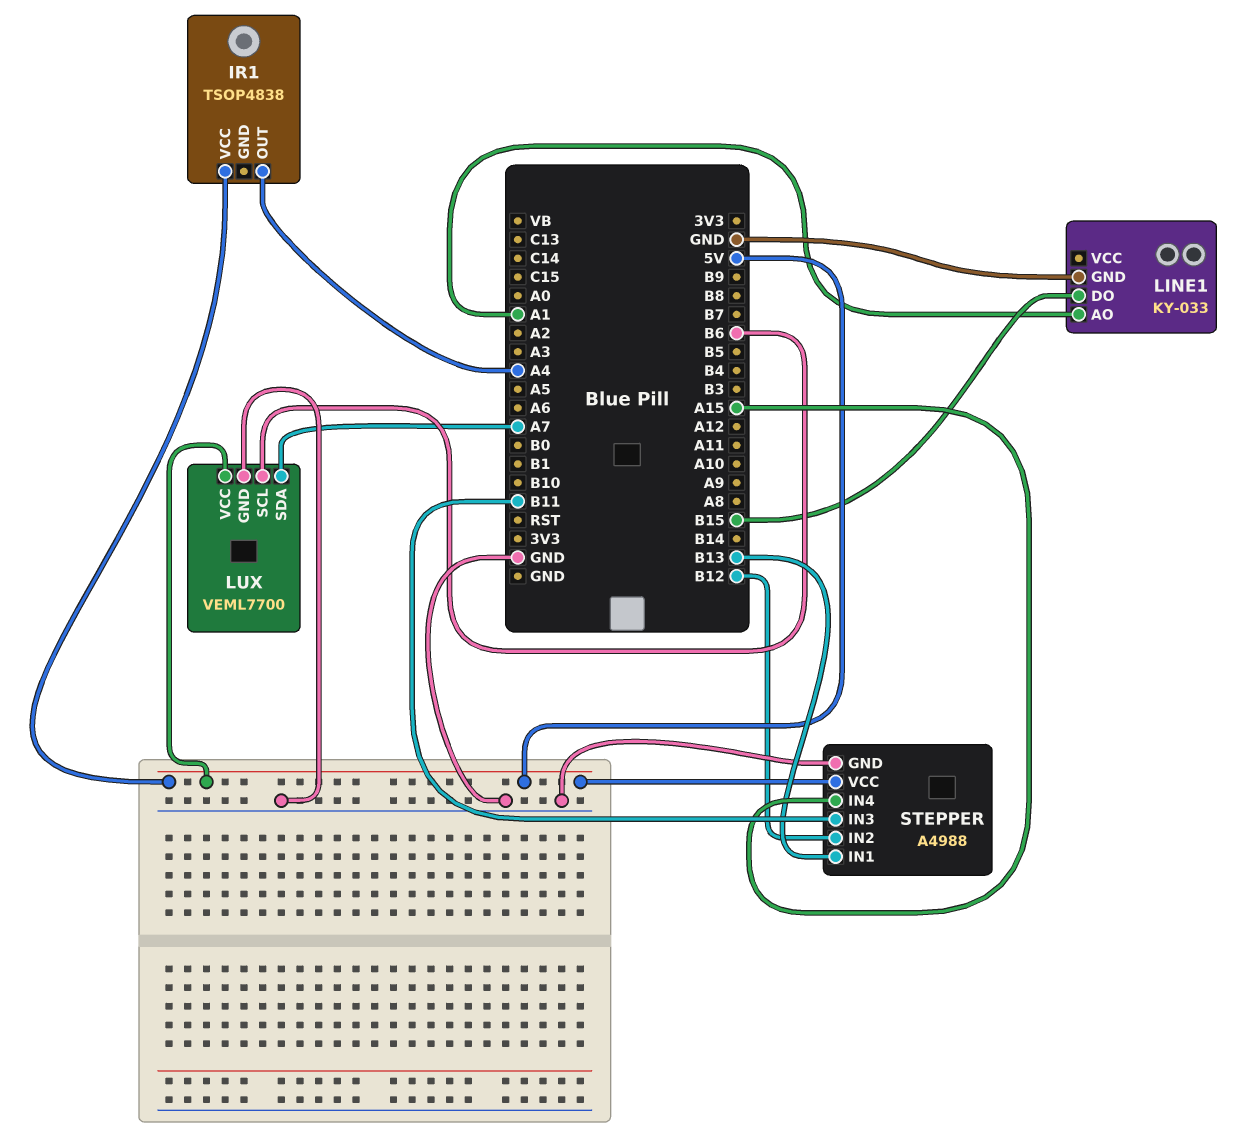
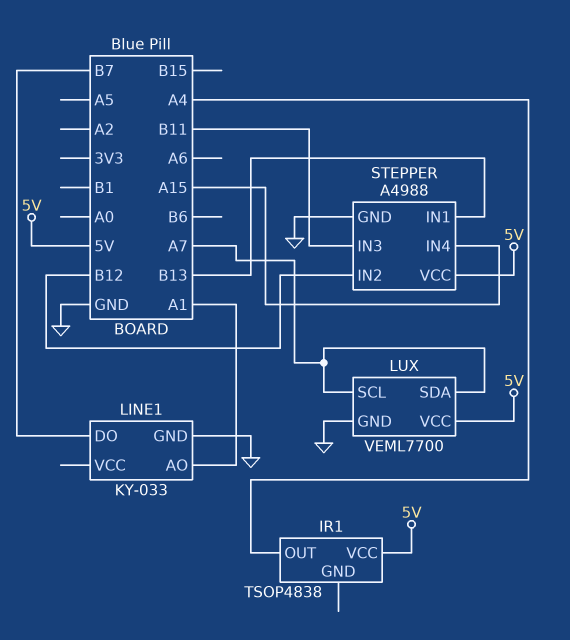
LINE1 pin DO: B15 -> B7
LUX pin SCL: B6 -> A7

